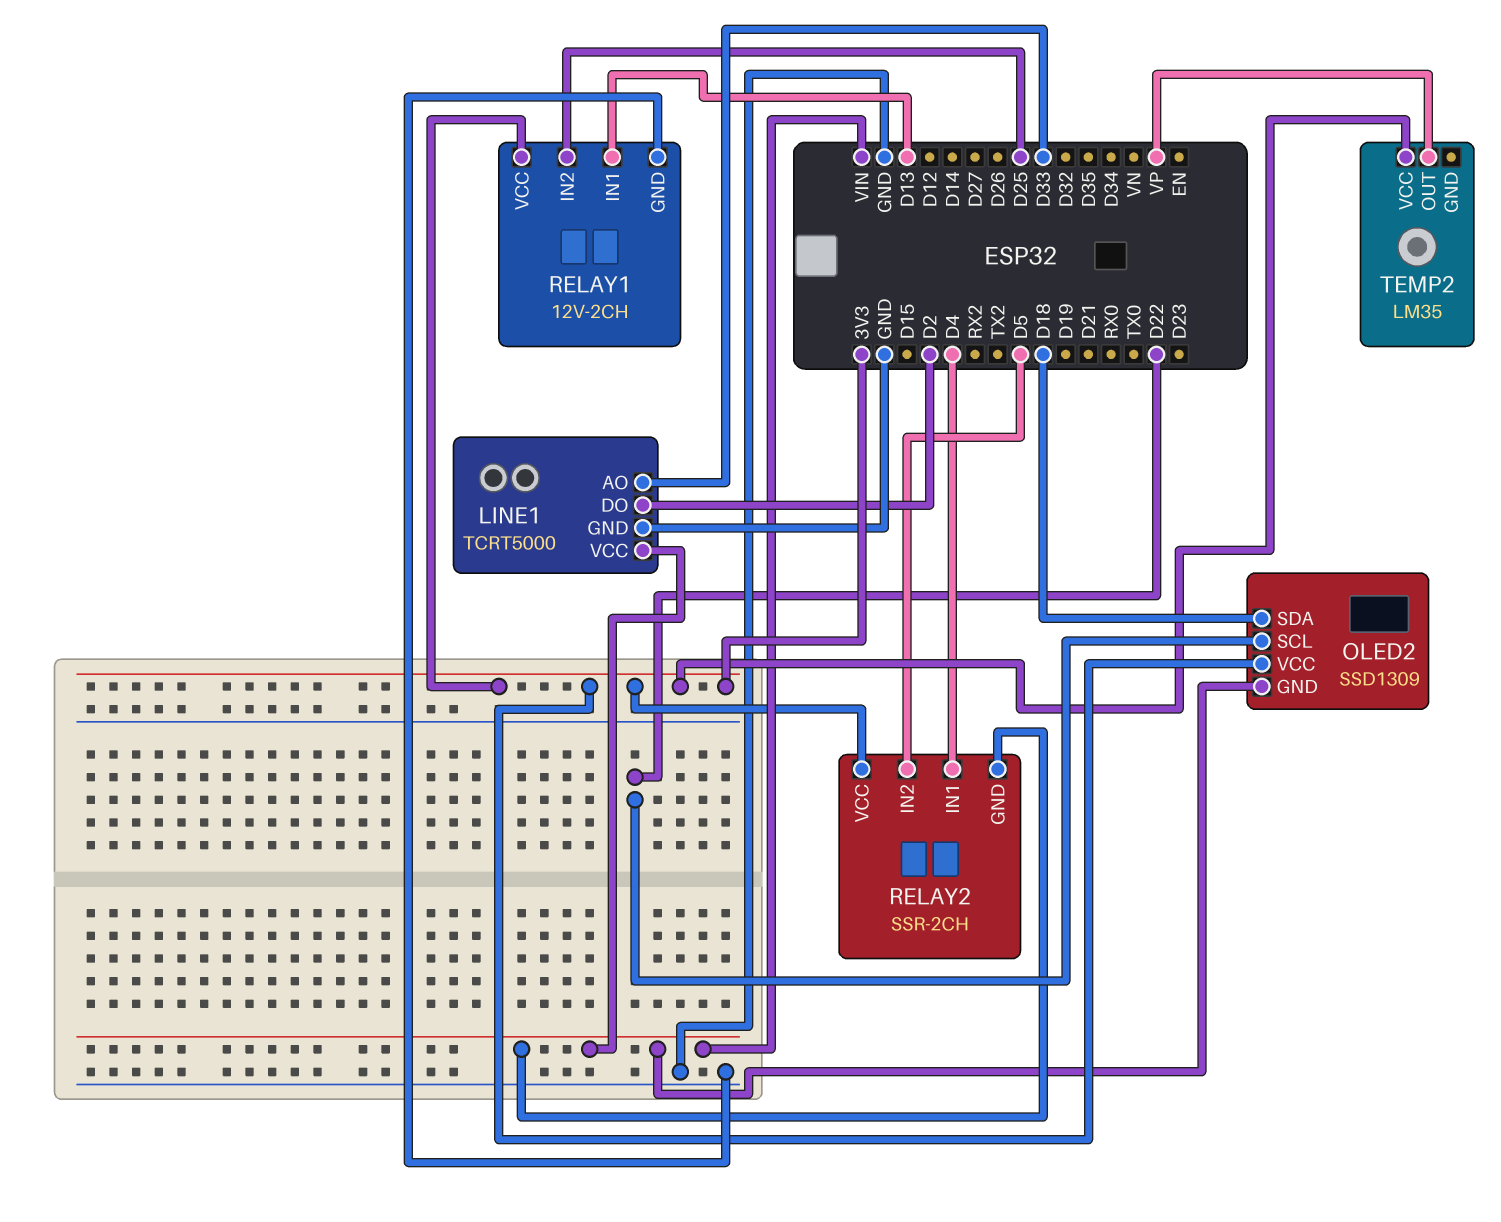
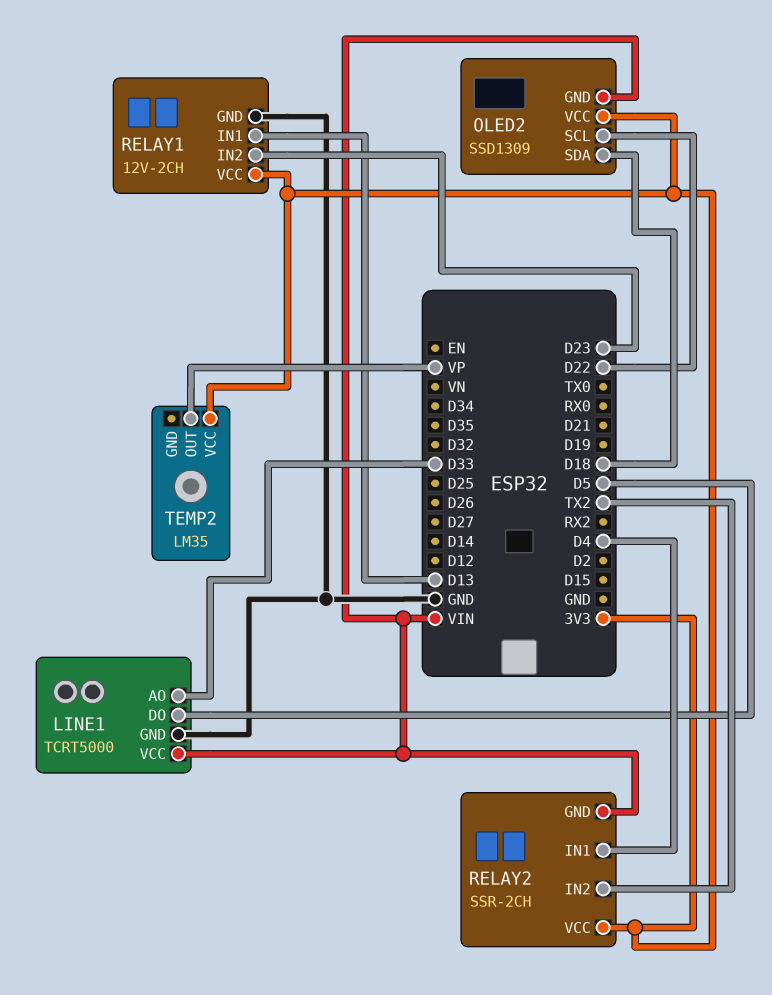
LINE1 pin DO: D2 -> D5
RELAY1 pin IN2: D25 -> D23
RELAY2 pin IN2: D5 -> TX2

